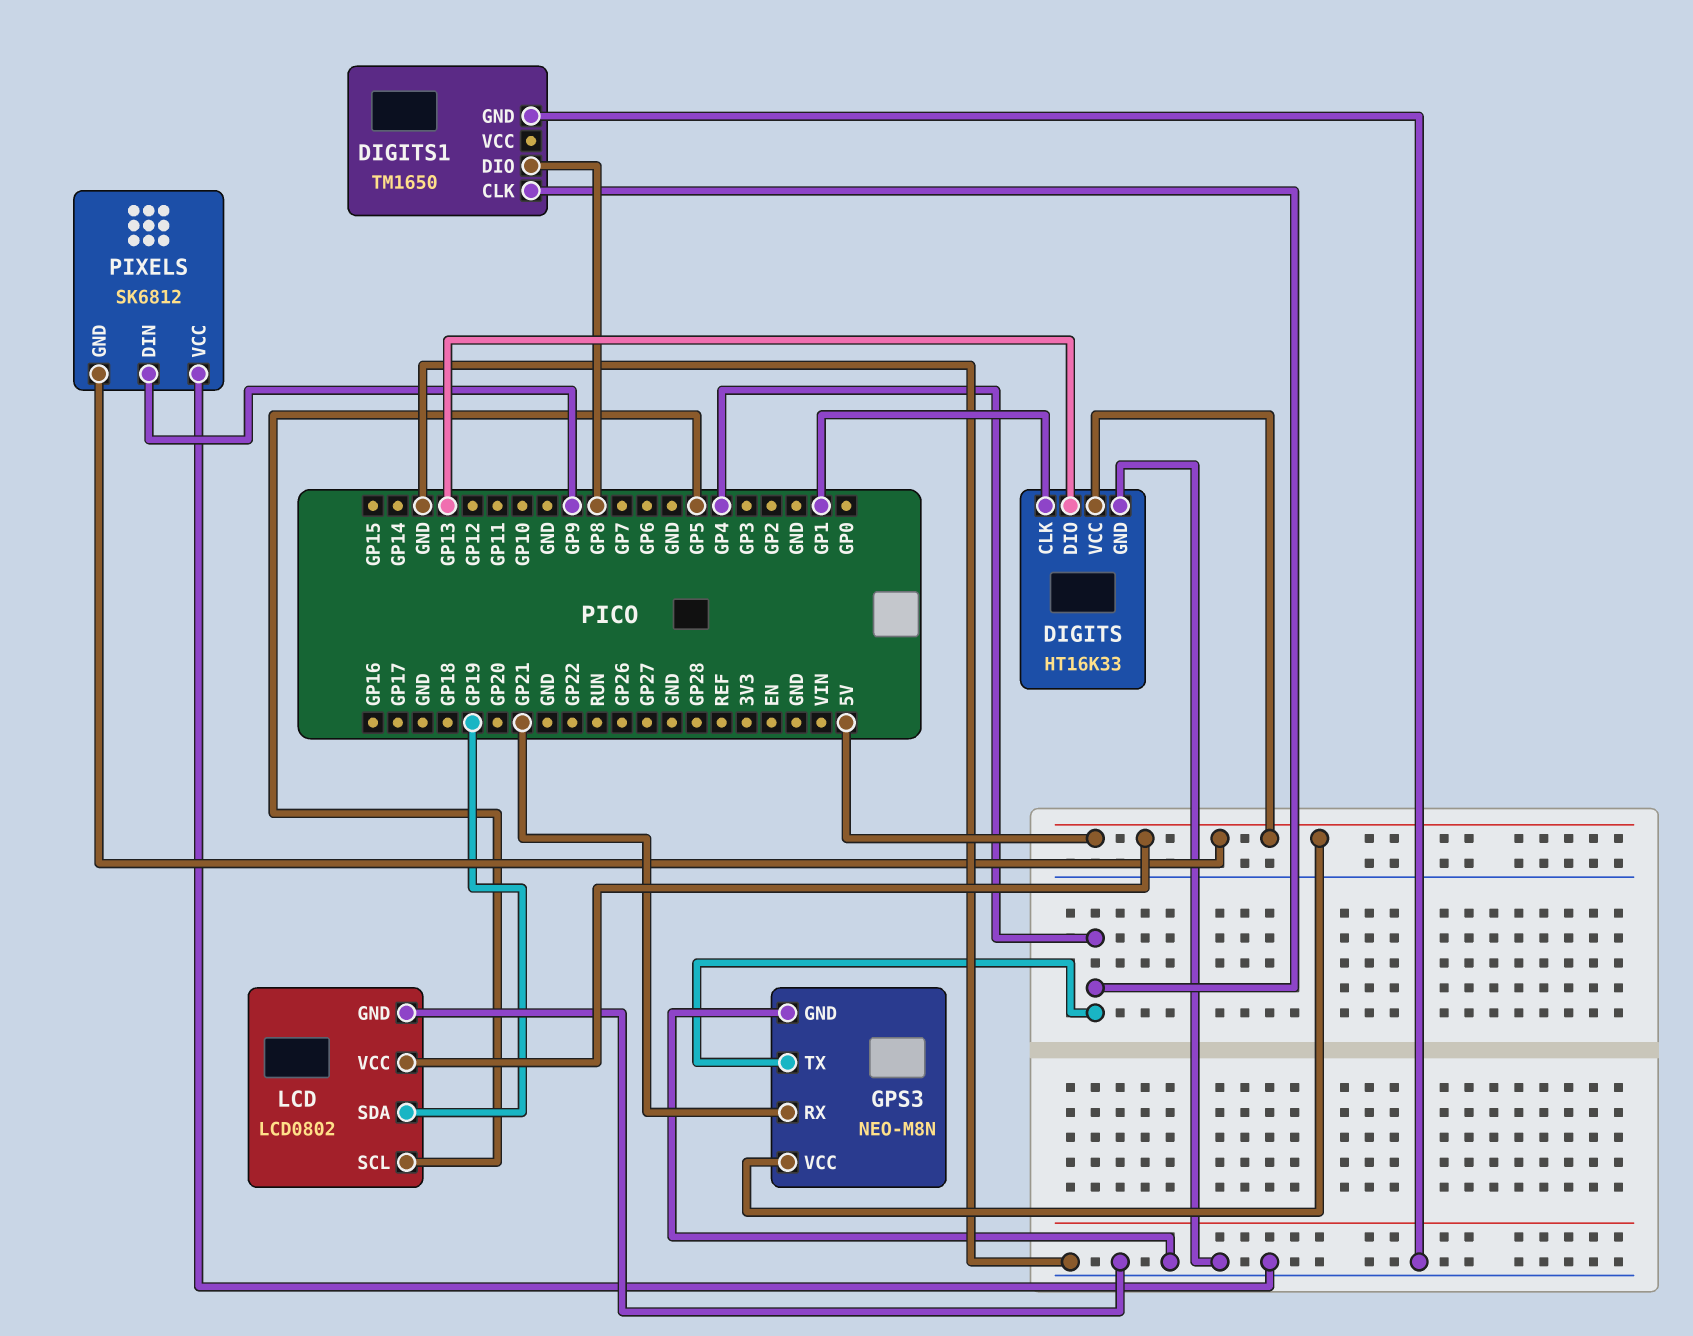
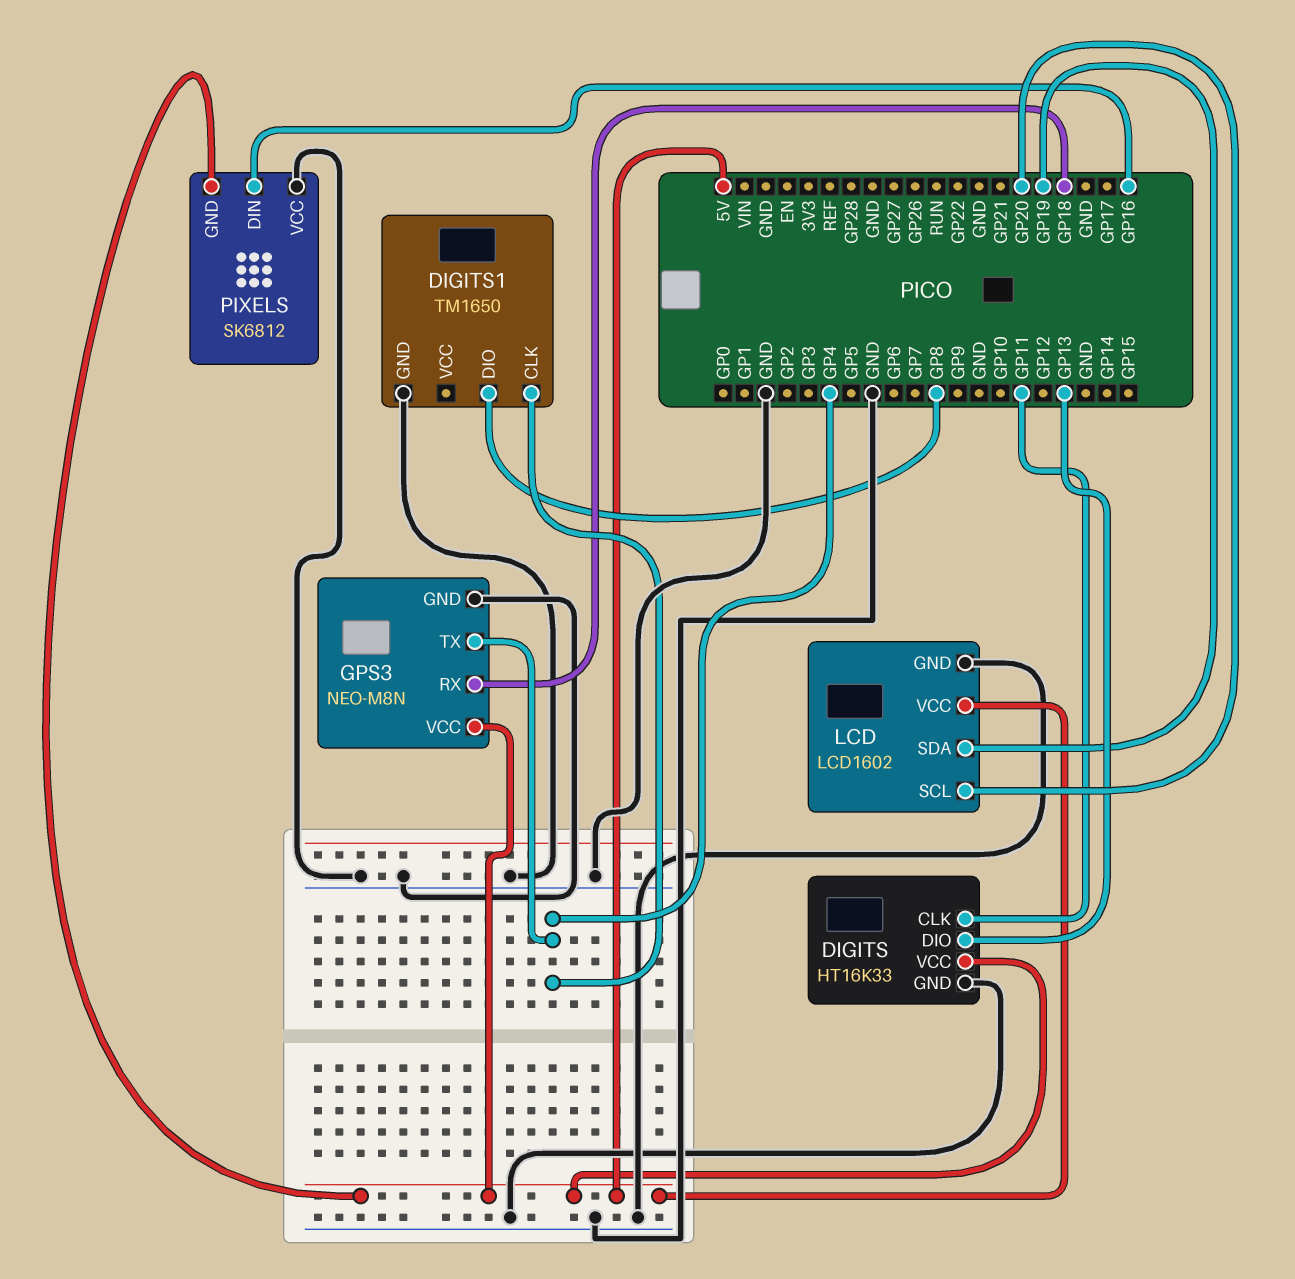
DIGITS pin CLK: GP1 -> GP11
GPS3 pin RX: GP21 -> GP18
LCD: LCD0802 -> LCD1602
LCD pin SCL: GP5 -> GP20
PIXELS pin DIN: GP9 -> GP16

